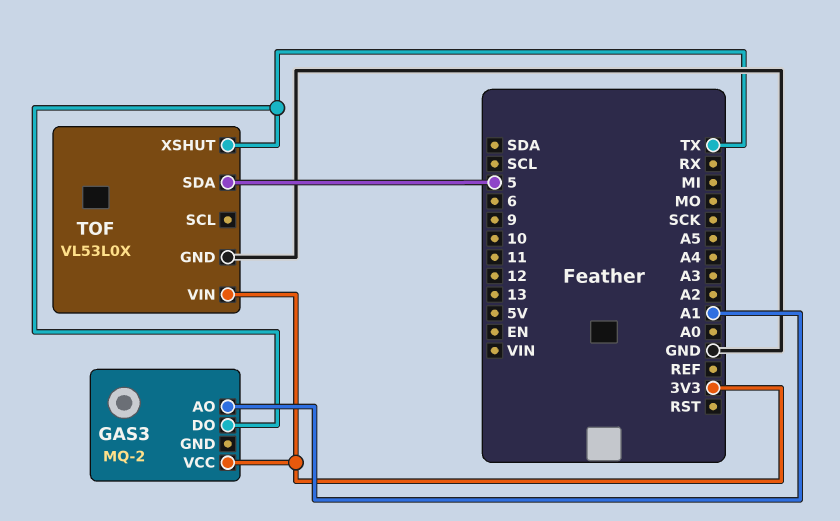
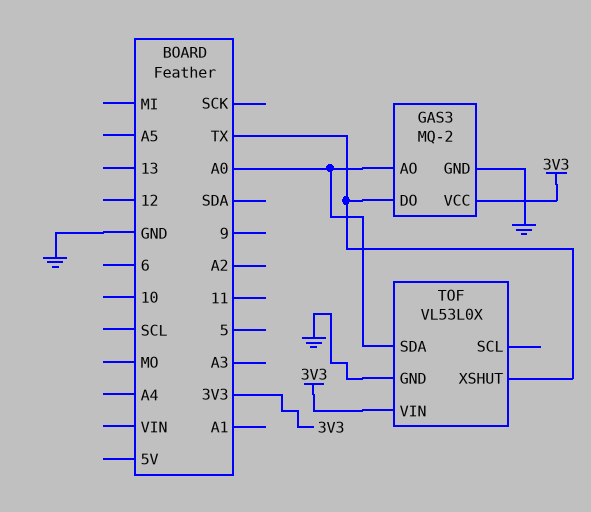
GAS3 pin AO: A1 -> A0
GAS3 pin GND: none -> GND
TOF pin SDA: 5 -> A0

